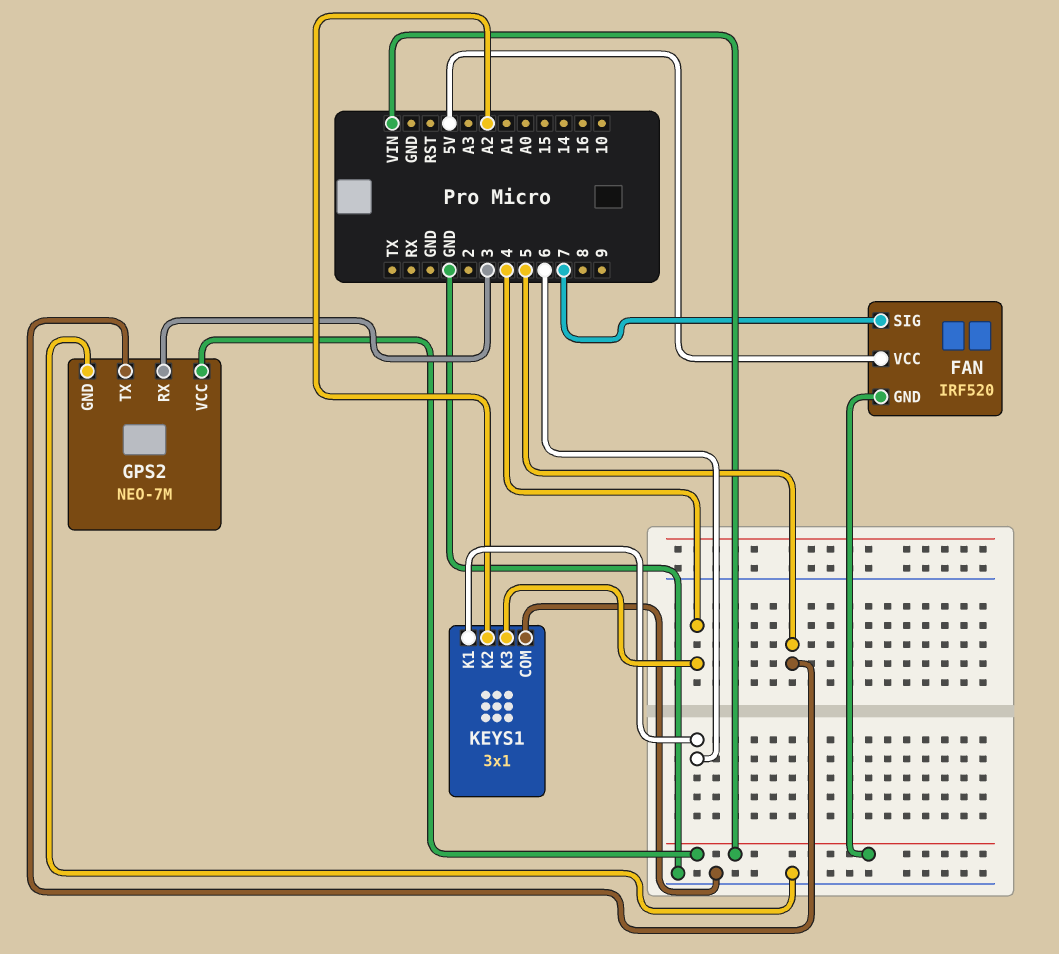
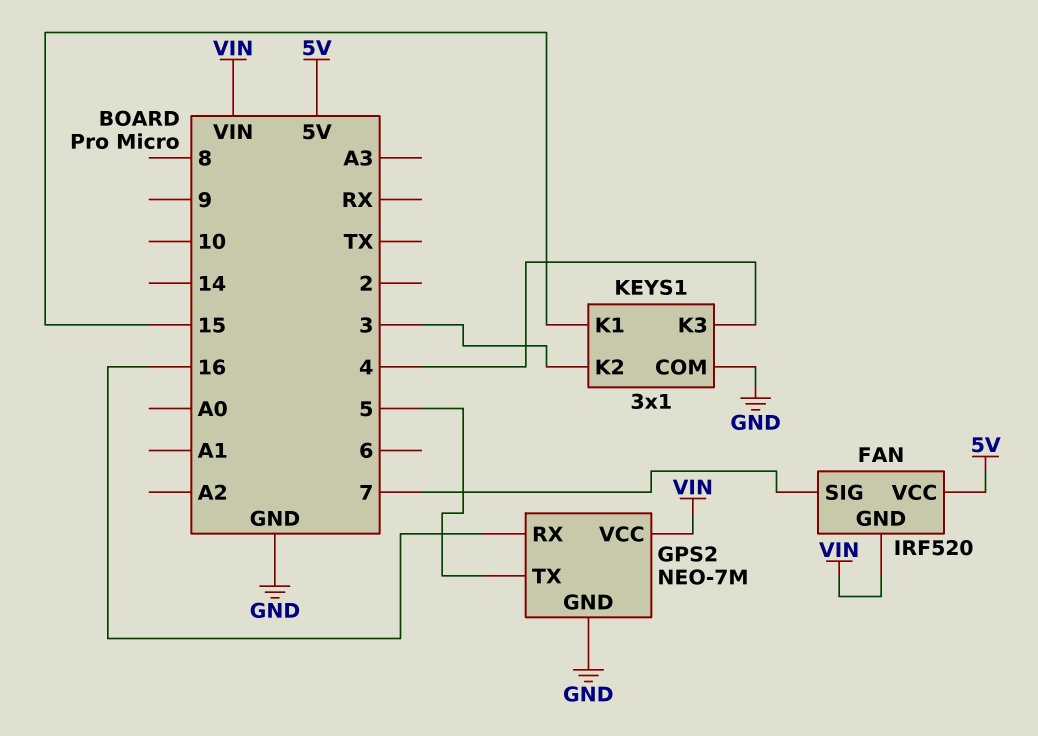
GPS2 pin RX: 3 -> 16
KEYS1 pin K1: 6 -> 15
KEYS1 pin K2: A2 -> 3

